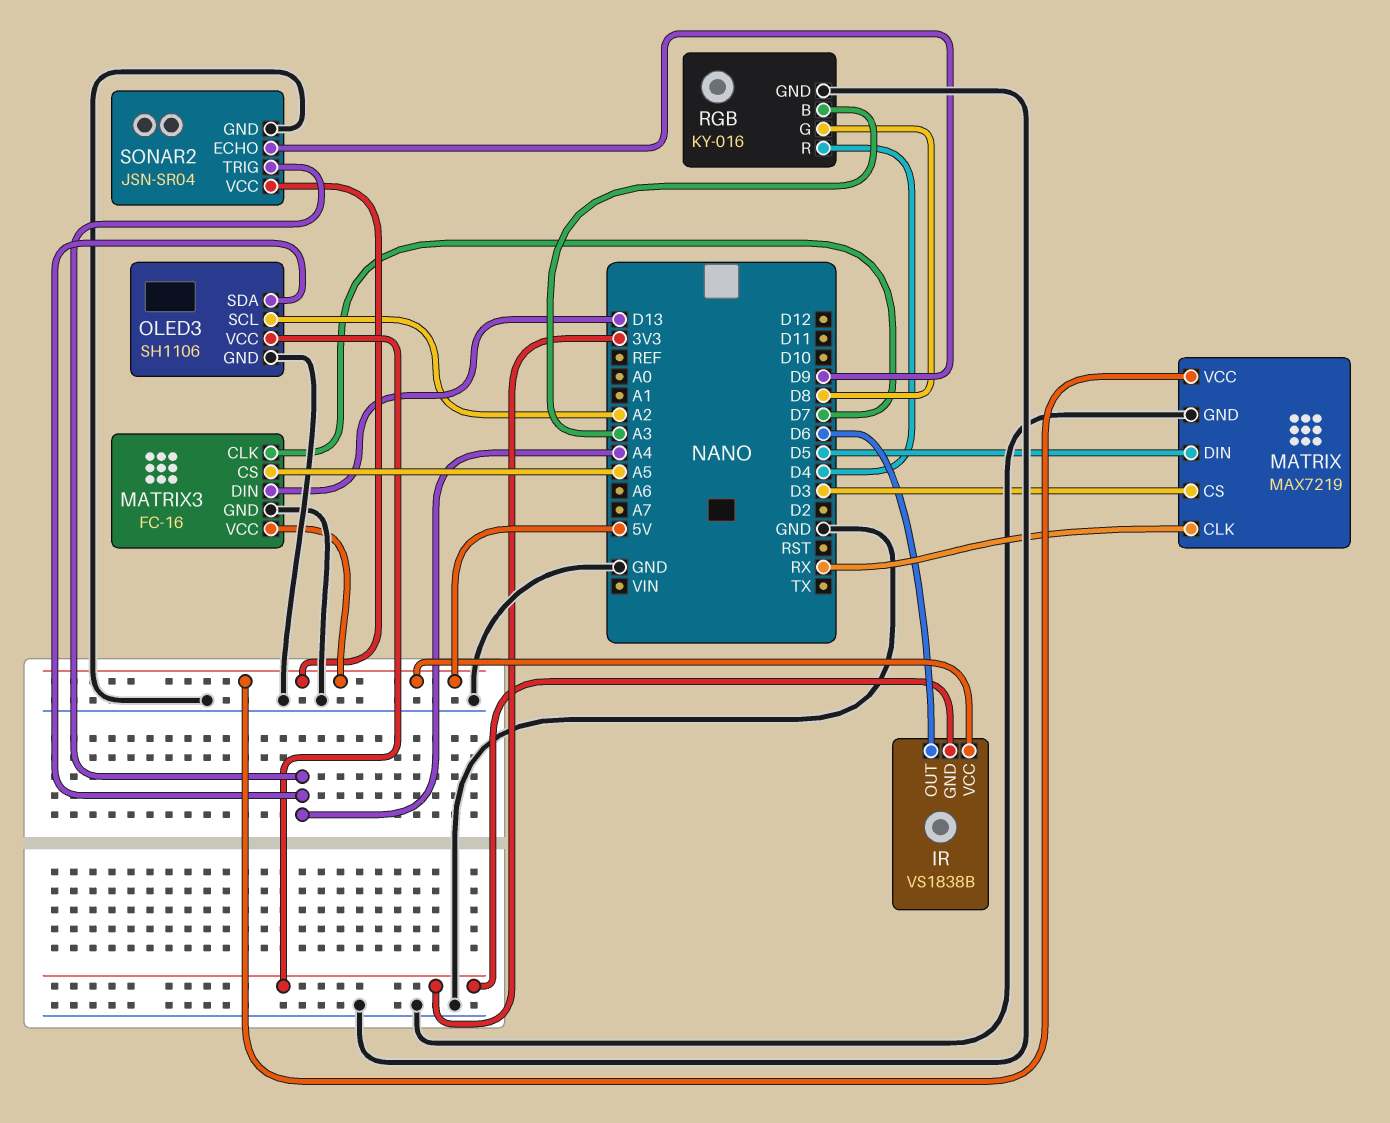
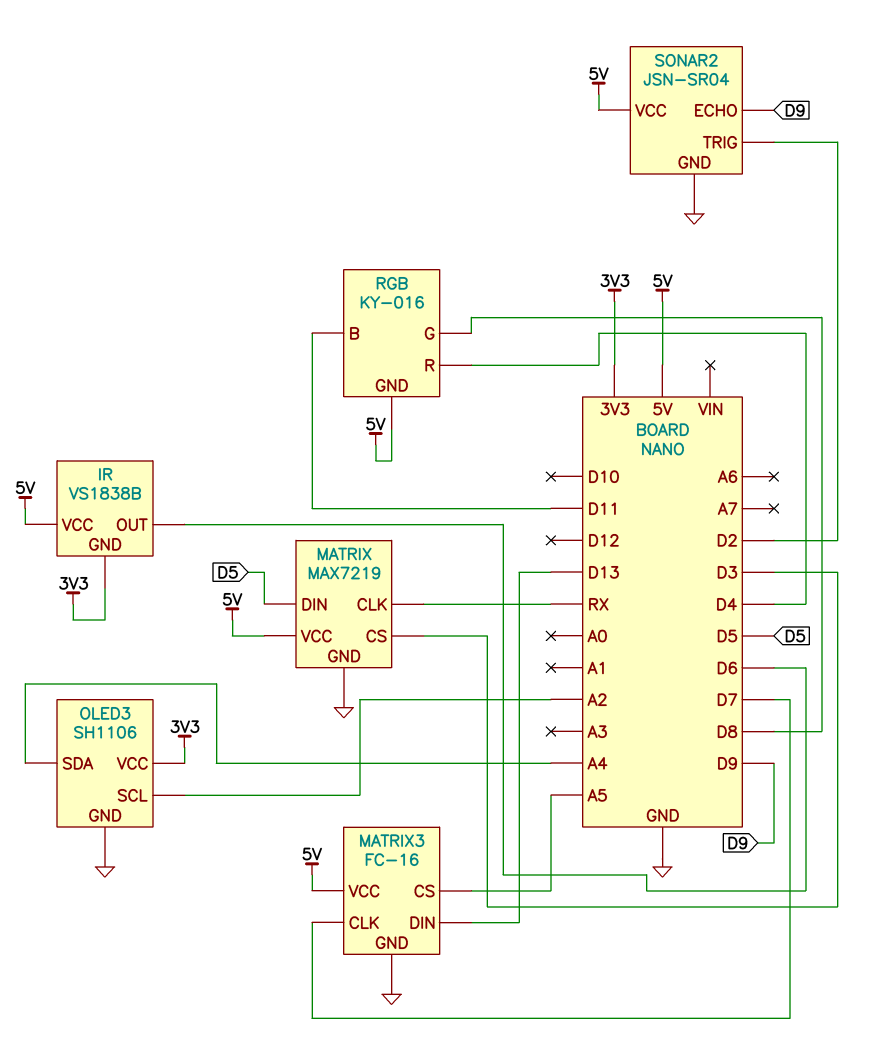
RGB pin B: A3 -> D11
RGB pin GND: GND -> 5V
SONAR2 pin TRIG: A4 -> D2

